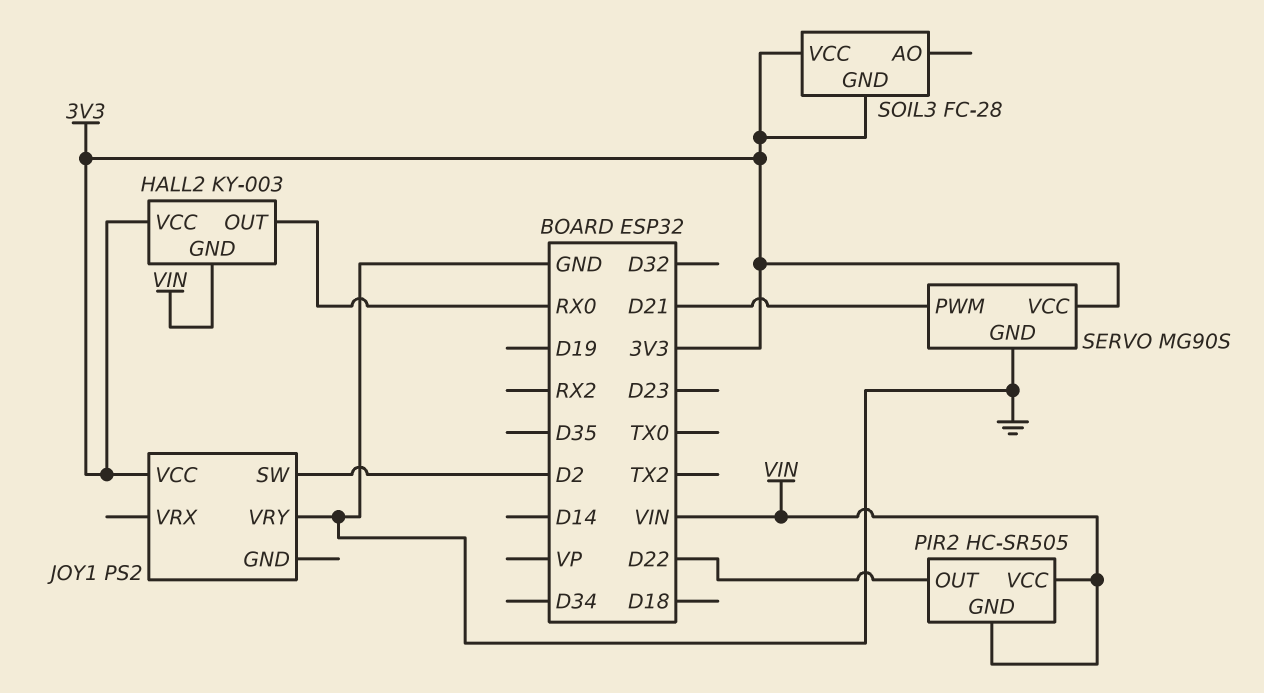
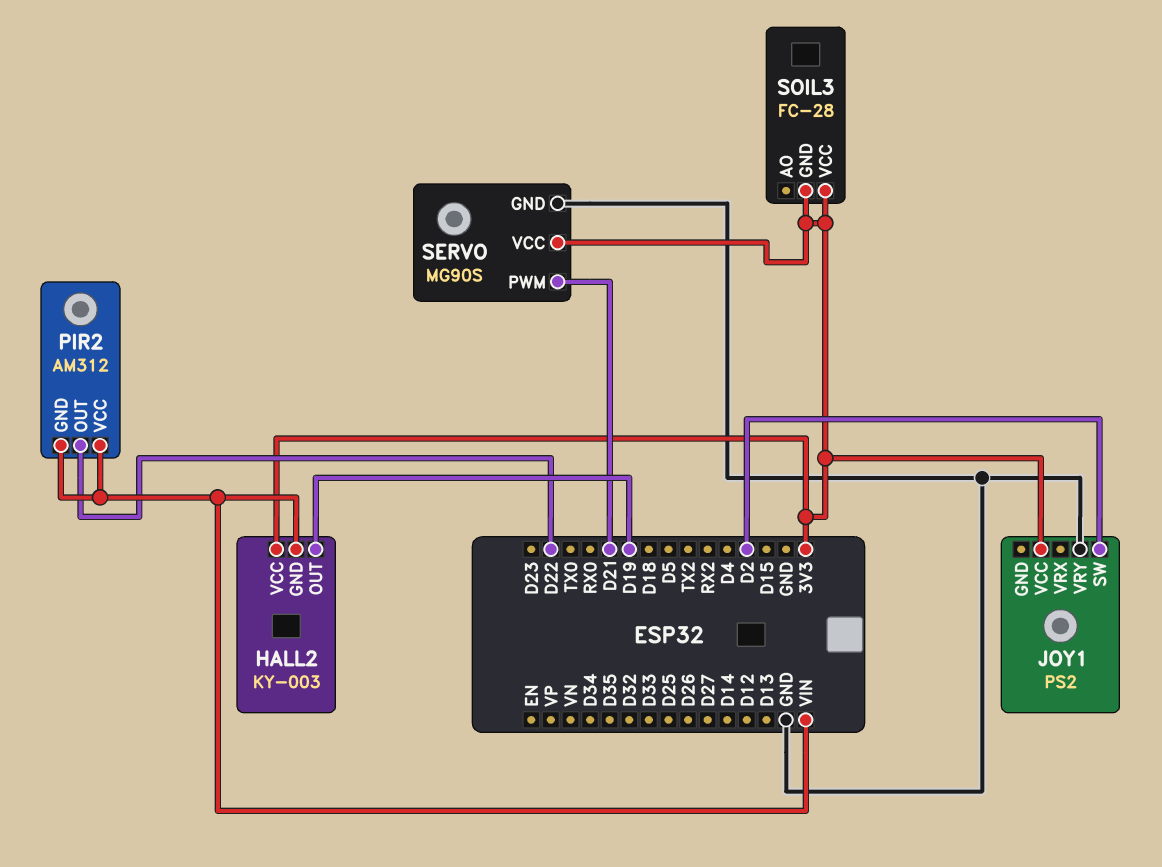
HALL2 pin OUT: RX0 -> D19
PIR2: HC-SR505 -> AM312

